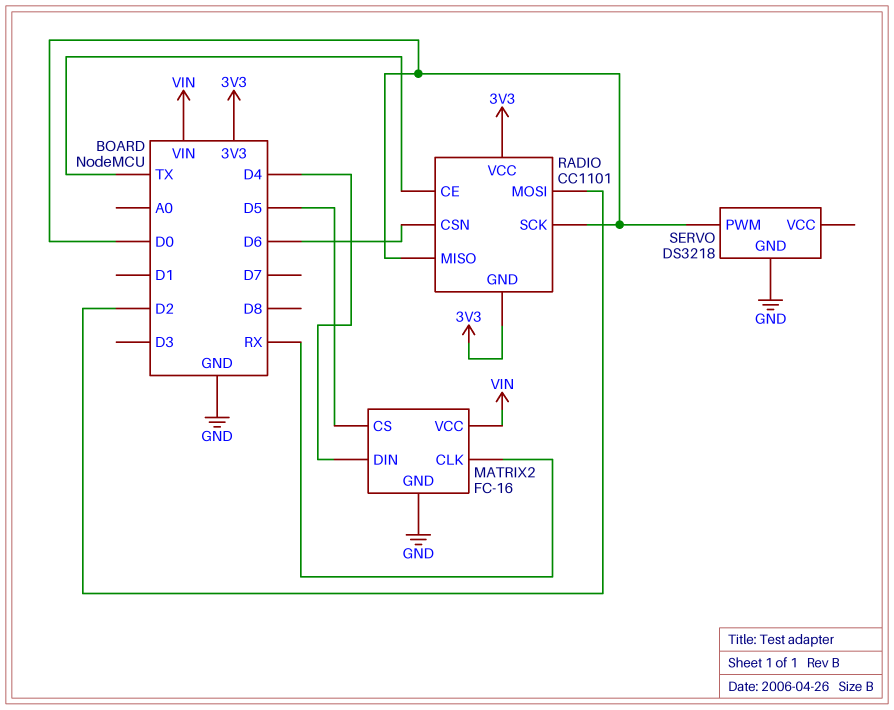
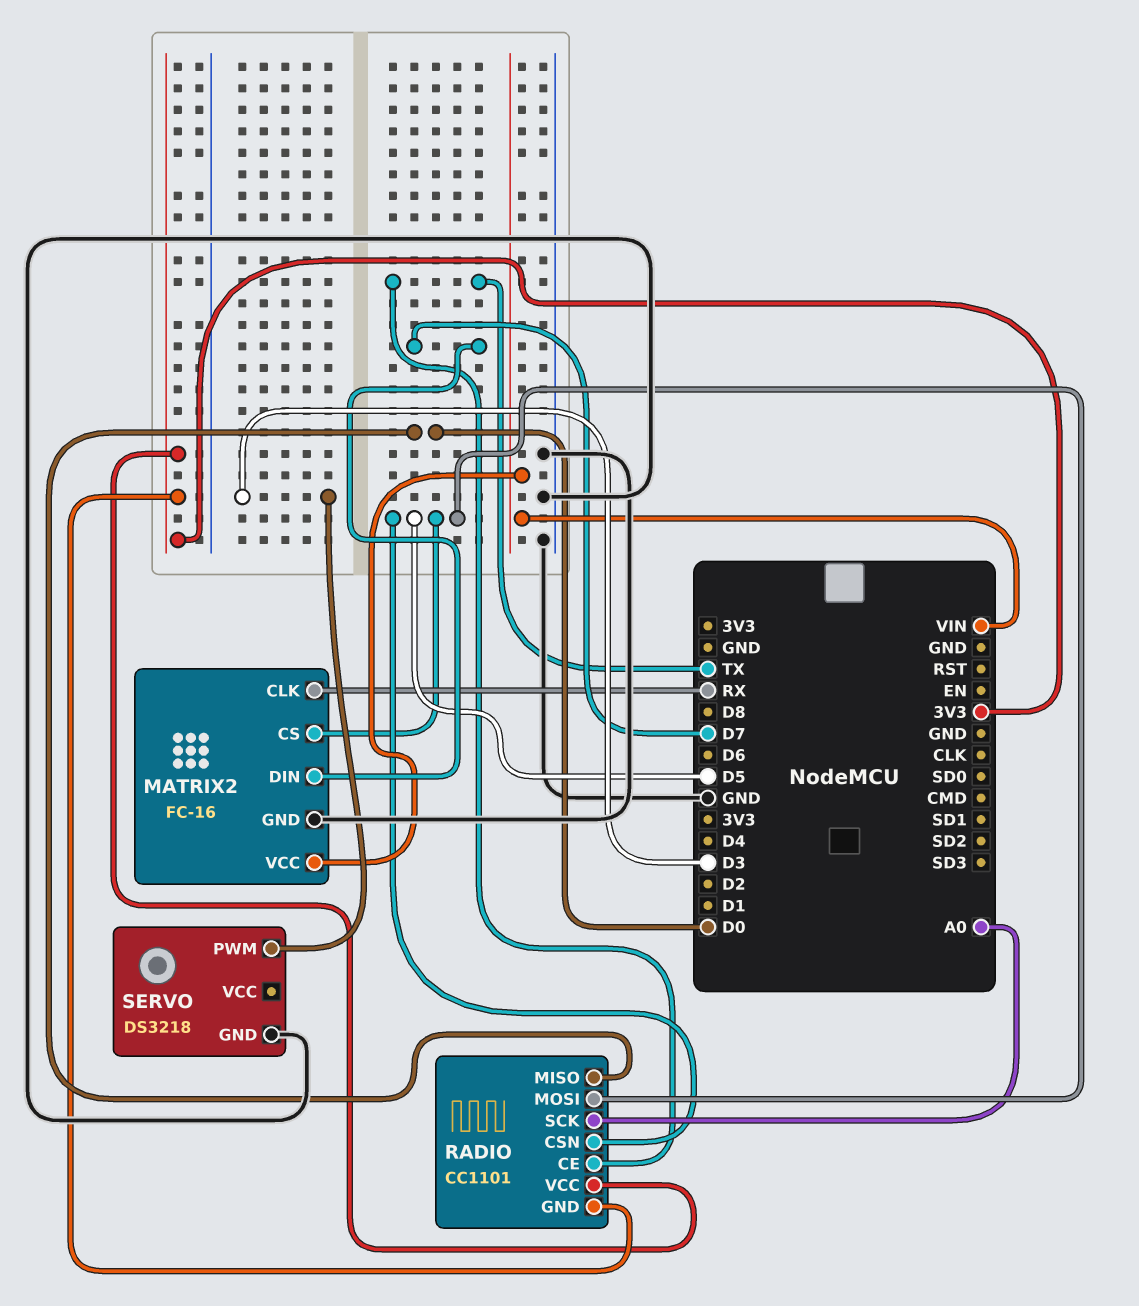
MATRIX2 pin DIN: D4 -> D7
RADIO pin CSN: D6 -> D5
RADIO pin MOSI: D2 -> D5
RADIO pin SCK: D0 -> A0
SERVO pin PWM: D0 -> D3

